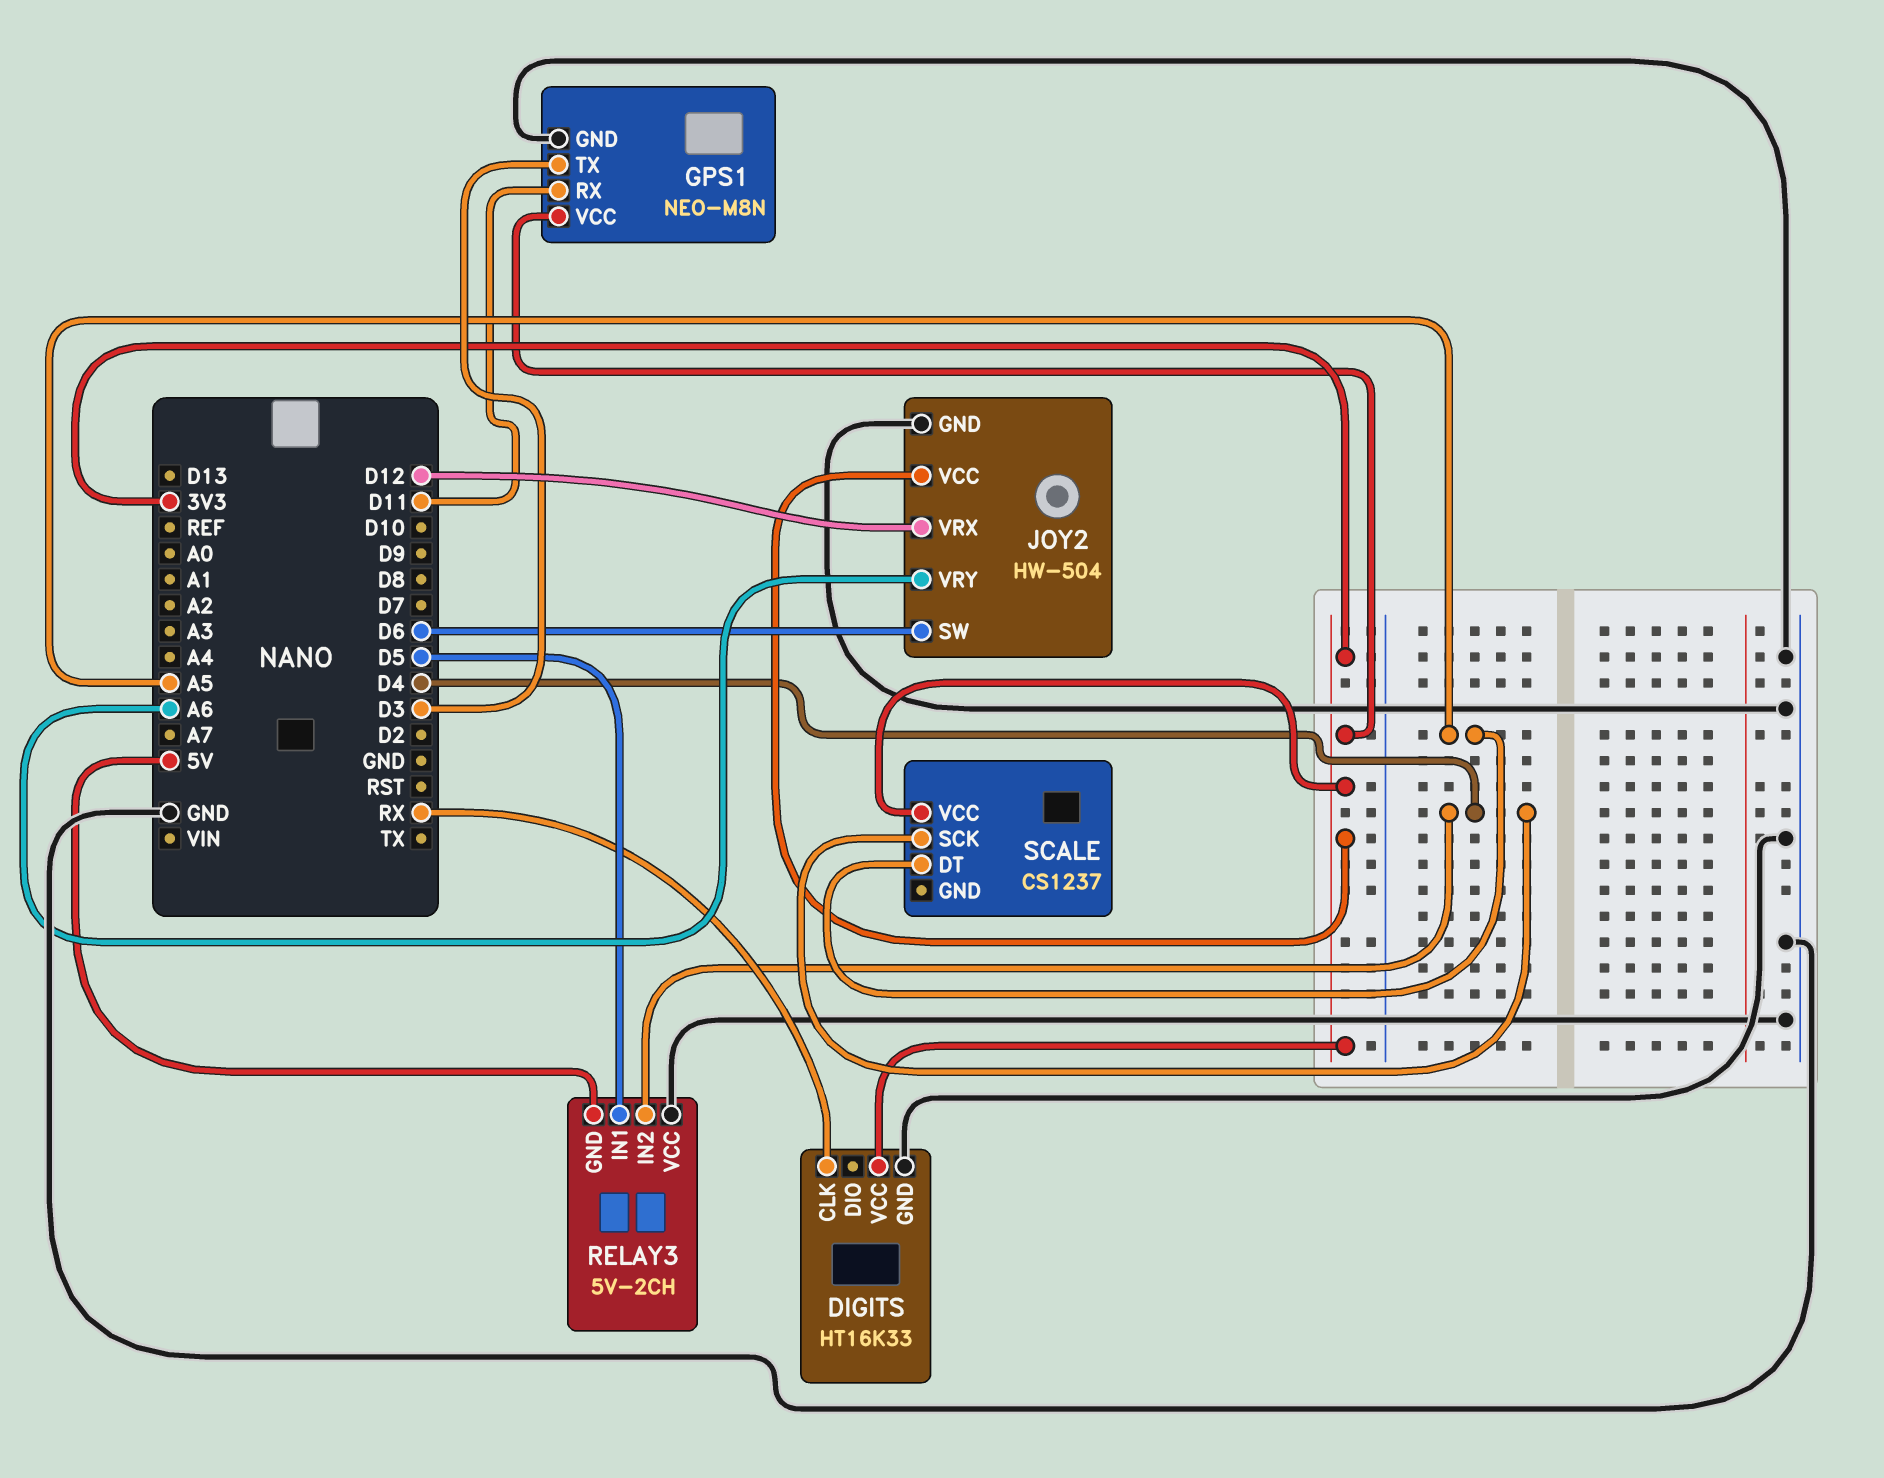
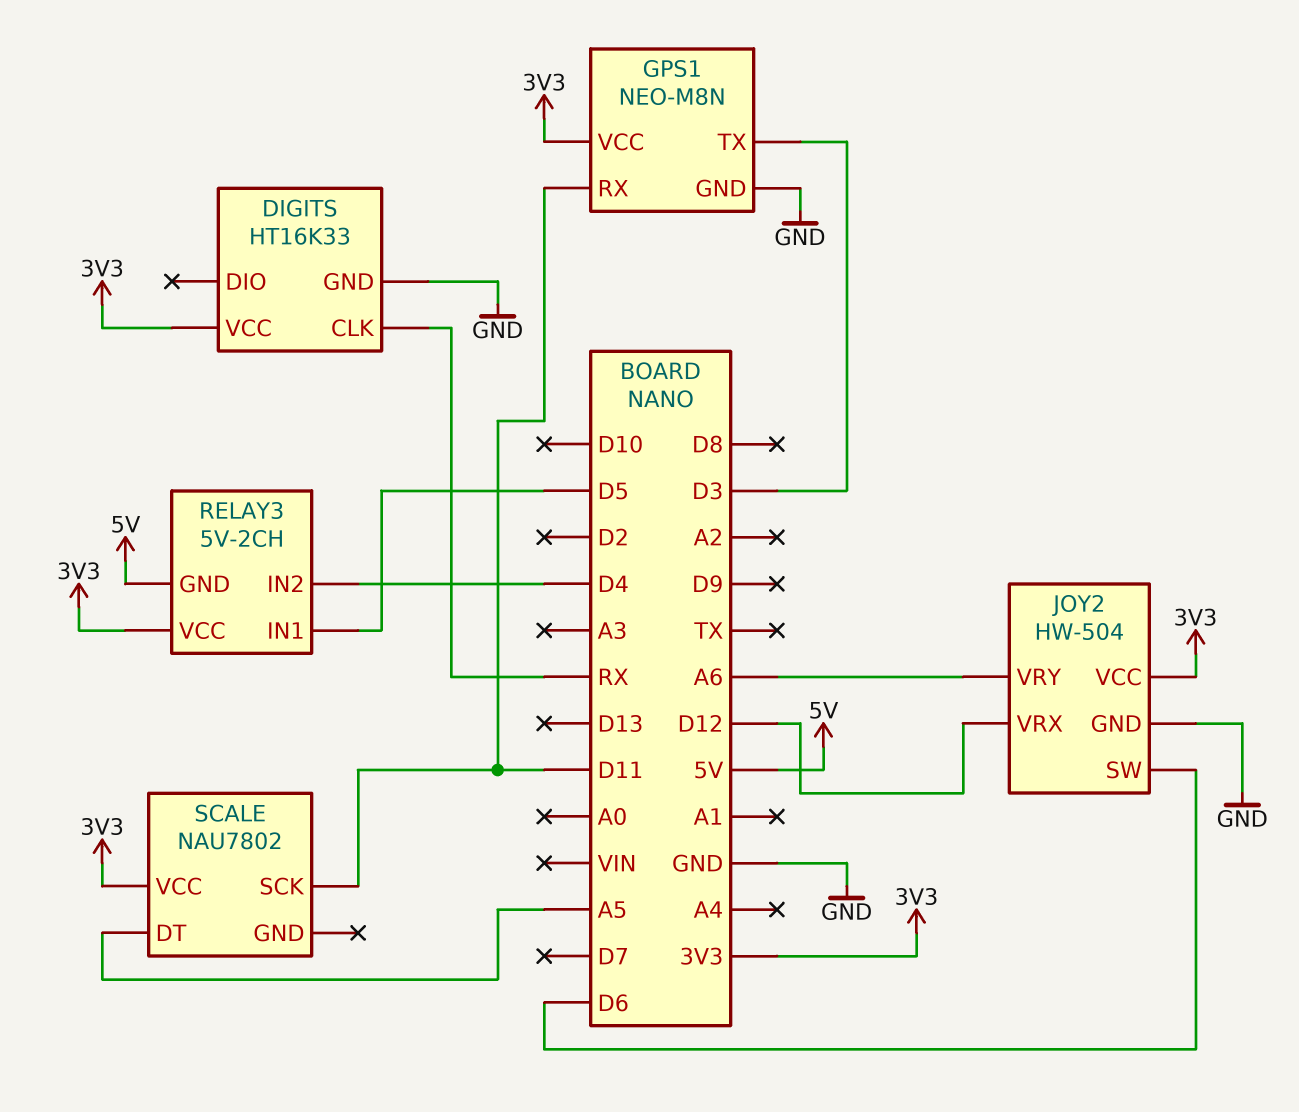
RELAY3 pin VCC: GND -> 3V3
SCALE: CS1237 -> NAU7802
SCALE pin SCK: D4 -> D11

